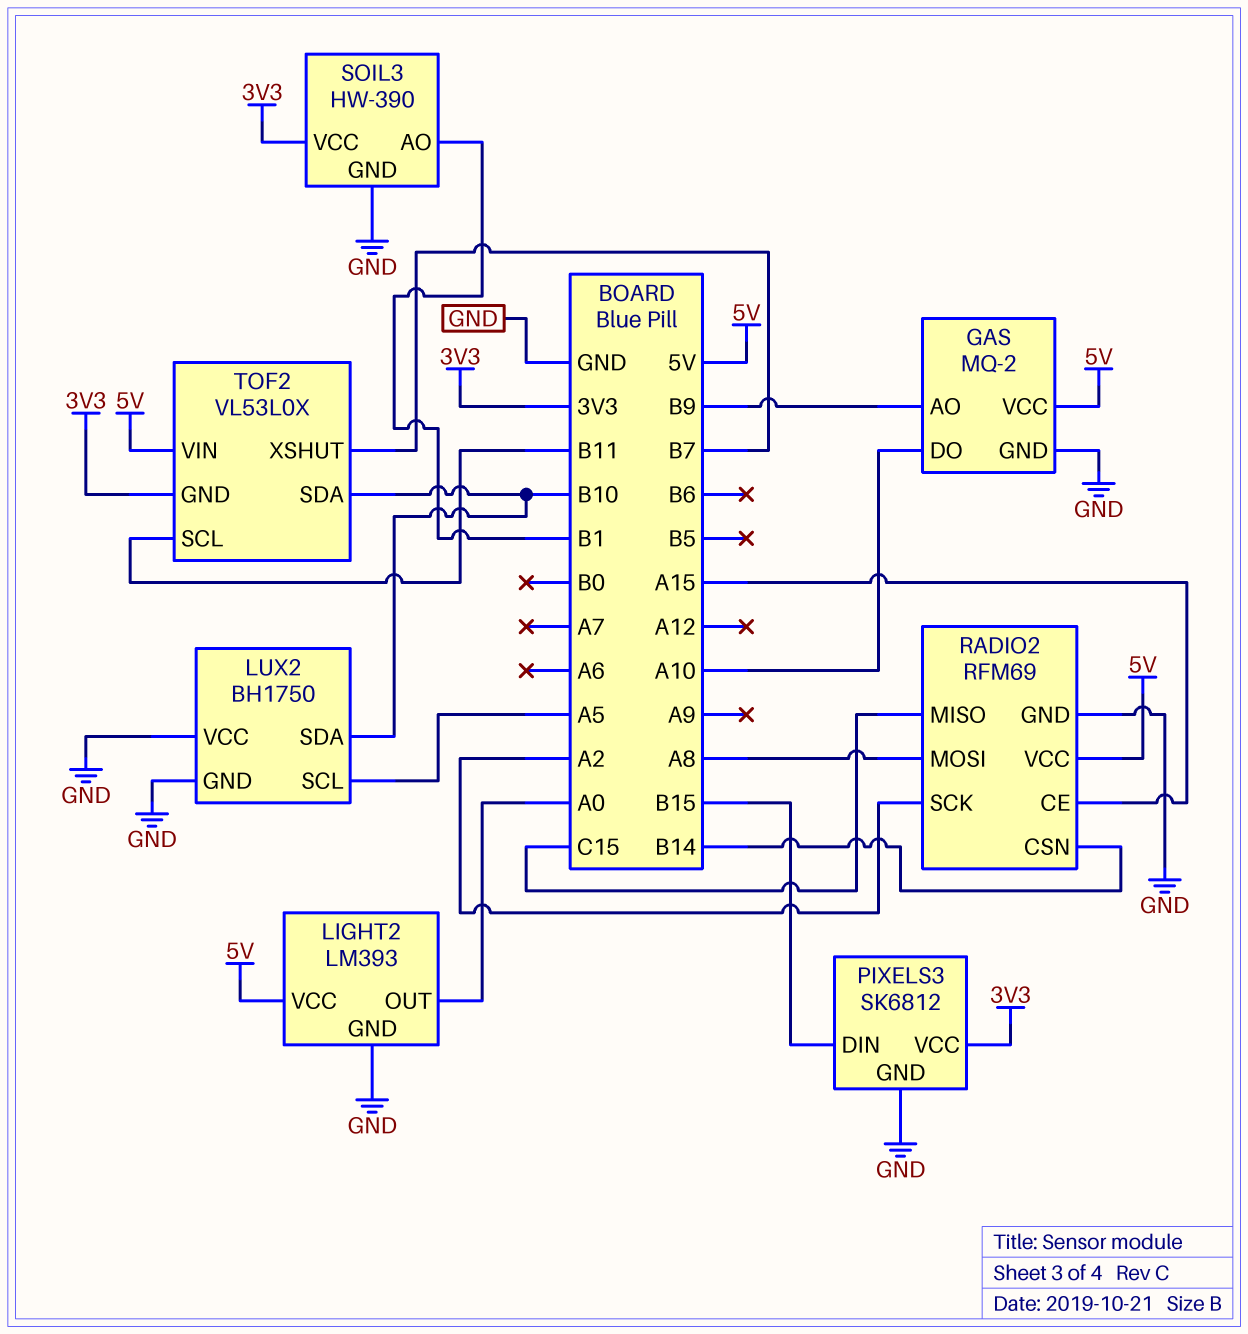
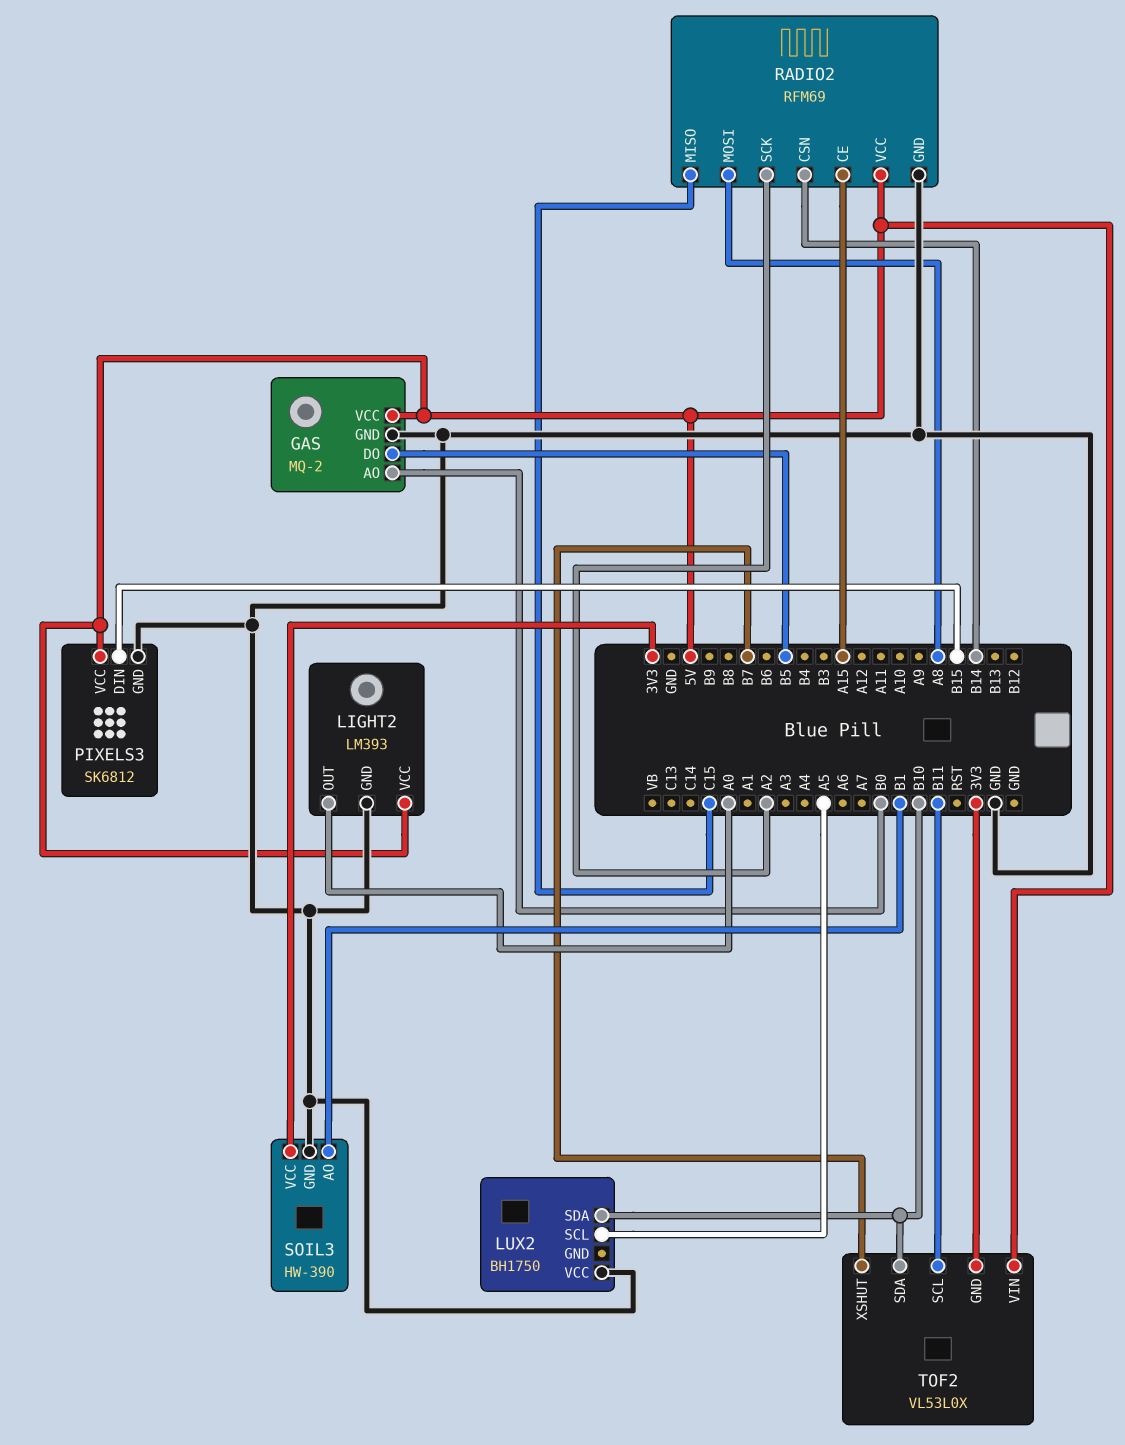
GAS pin AO: B9 -> B0
GAS pin DO: A10 -> B5
LUX2 pin GND: GND -> none
PIXELS3 pin VCC: 3V3 -> 5V

